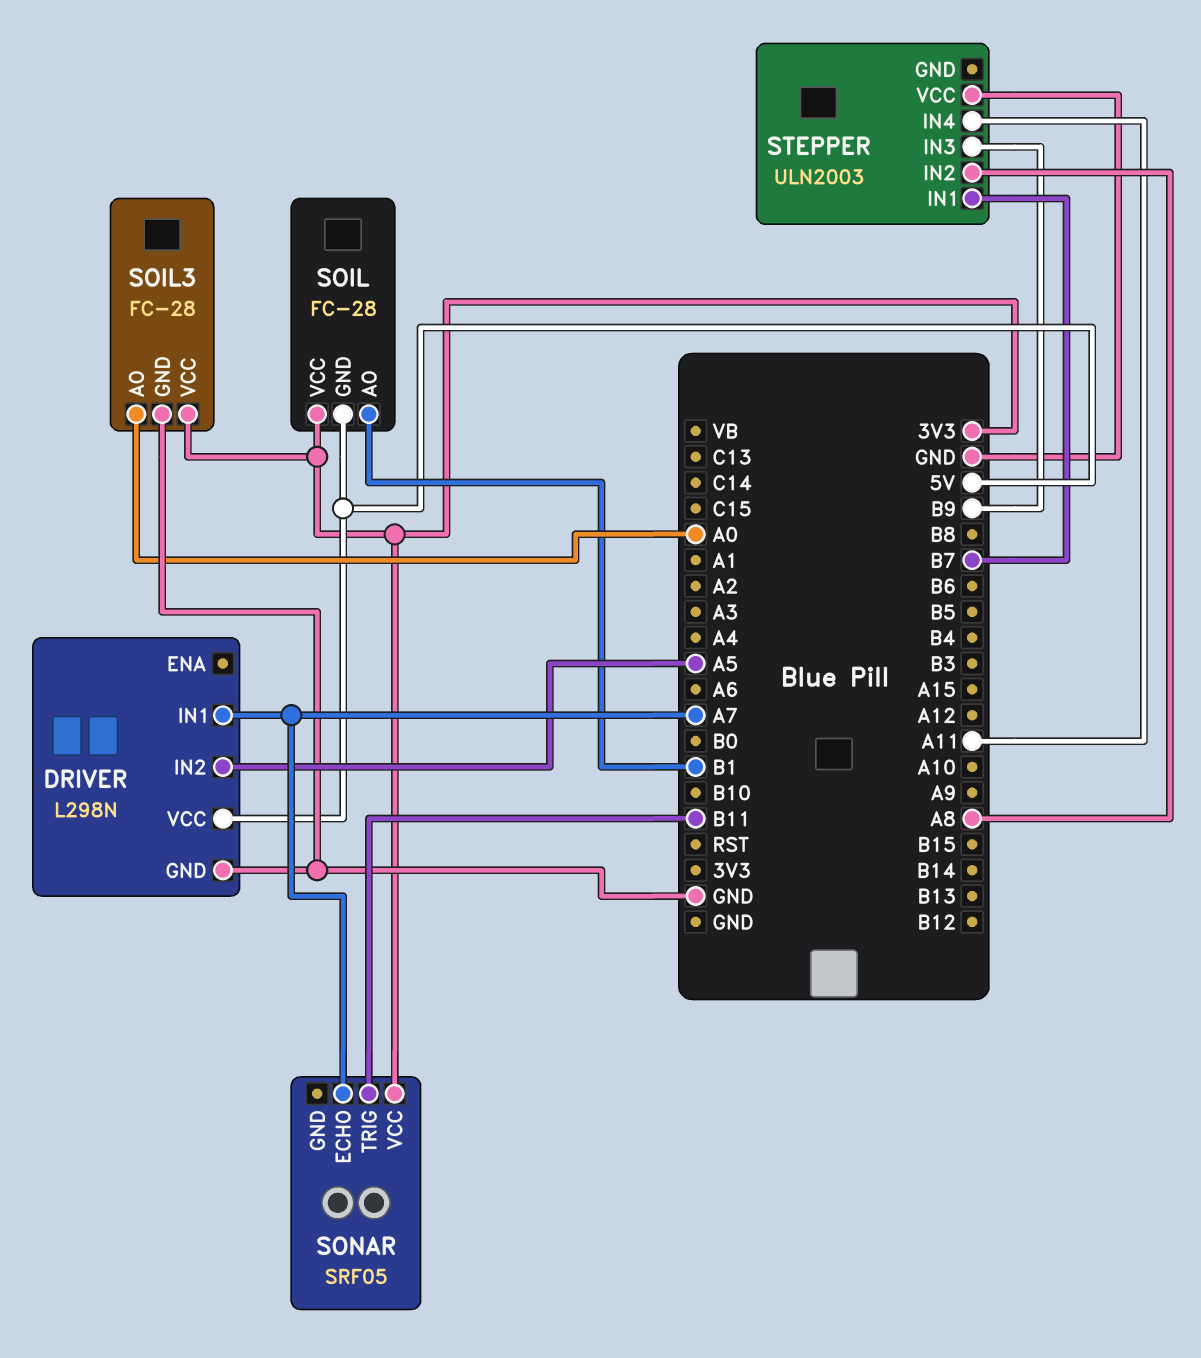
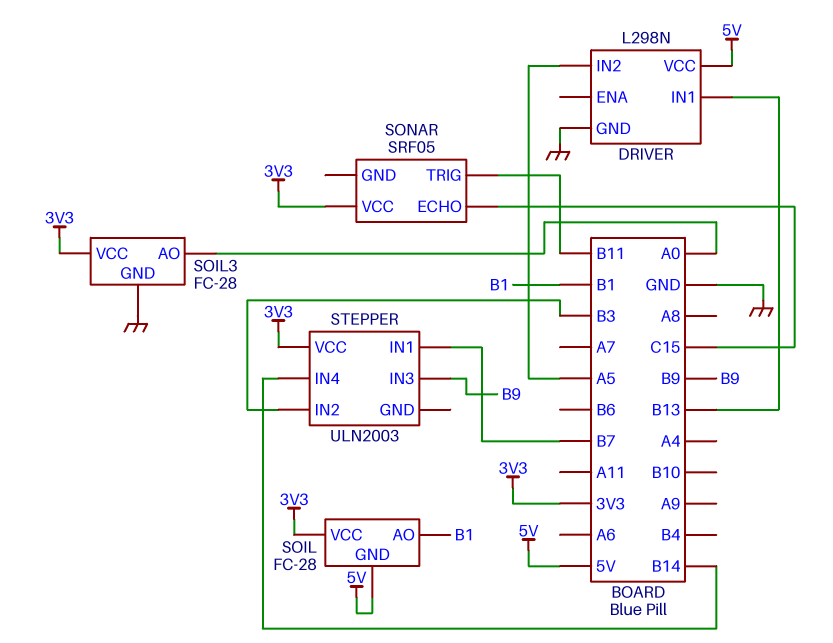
DRIVER pin IN1: A7 -> B13
SONAR pin ECHO: A7 -> C15
STEPPER pin IN2: A8 -> B3
STEPPER pin IN4: A11 -> B14
STEPPER pin VCC: GND -> 3V3

